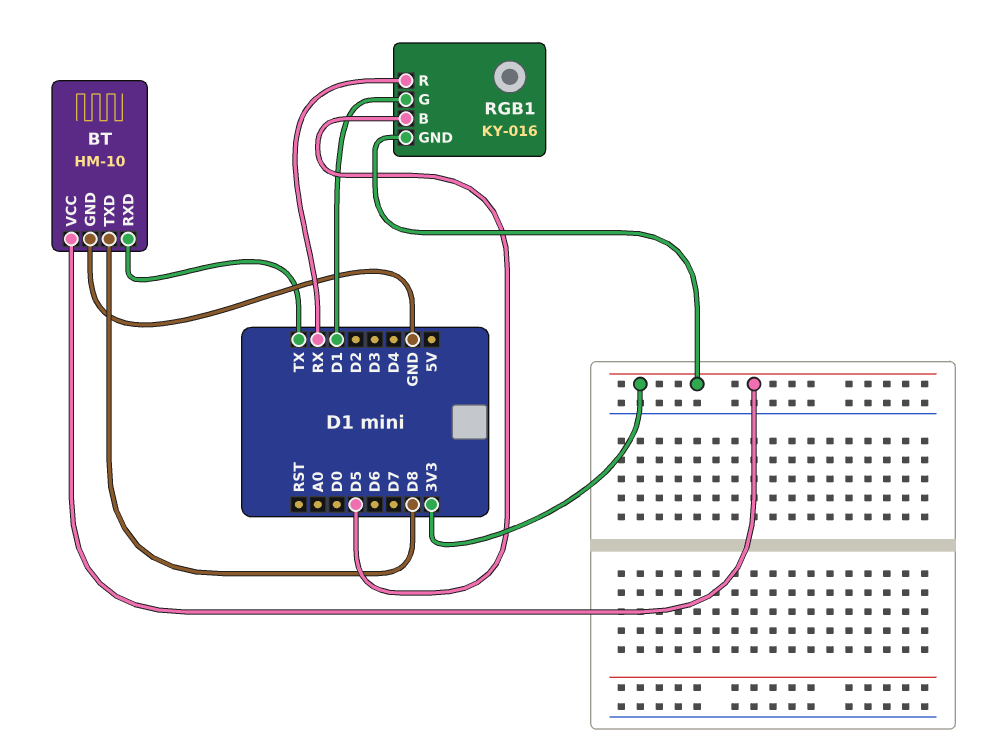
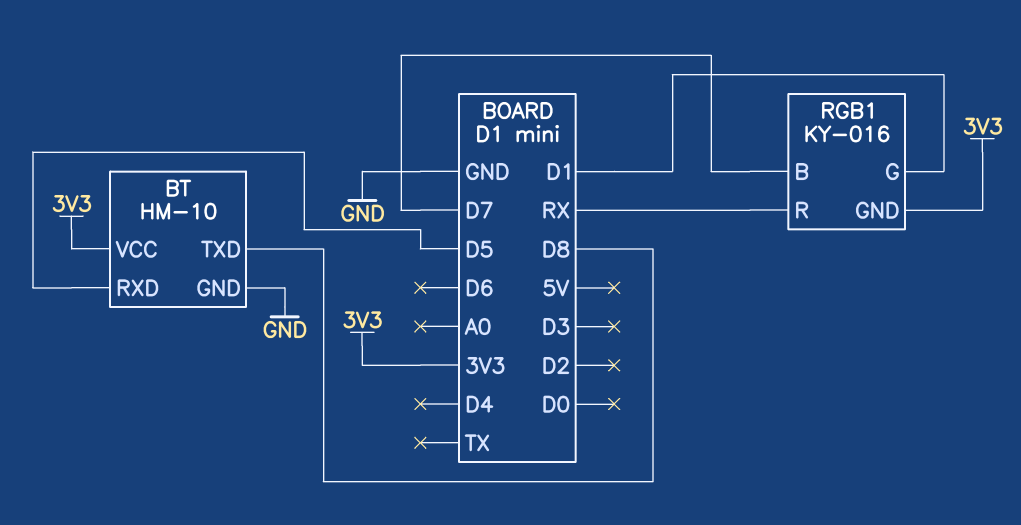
BT pin RXD: TX -> D5
RGB1 pin B: D5 -> D7

